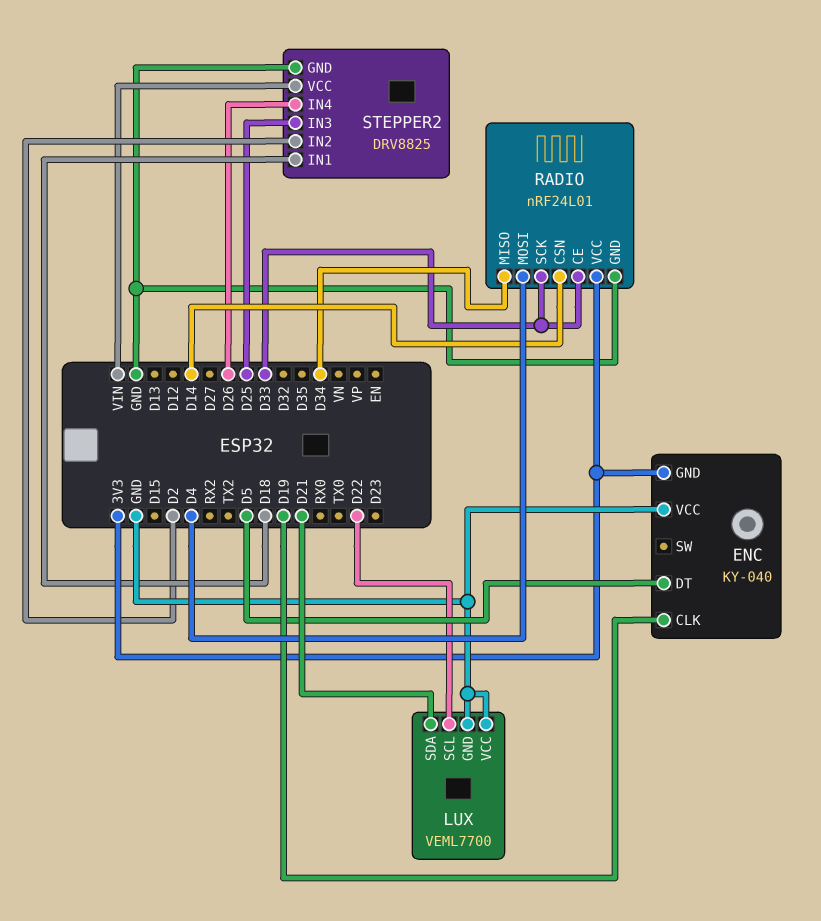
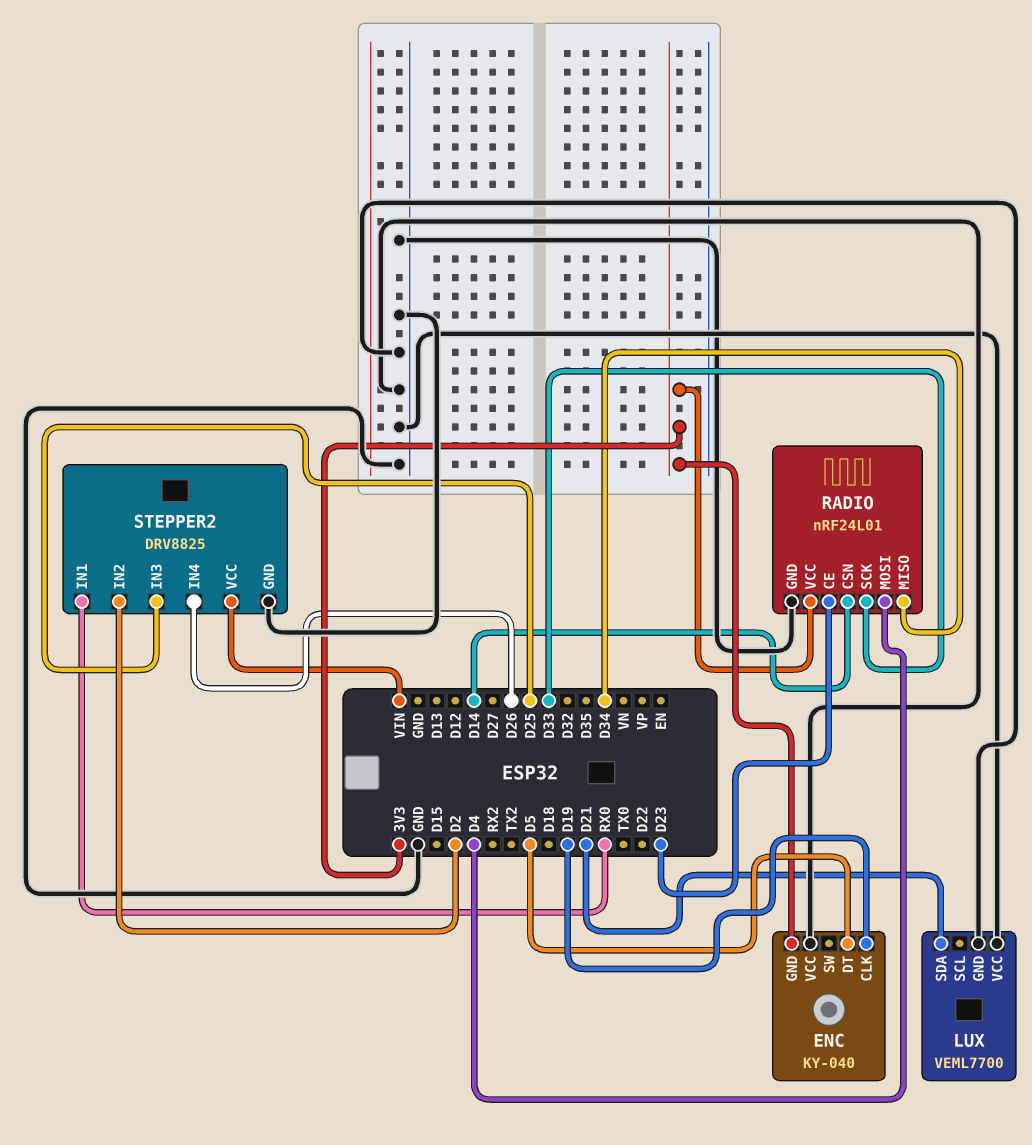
LUX pin SCL: D22 -> none
RADIO pin CE: D33 -> D23
STEPPER2 pin IN1: D18 -> RX0

